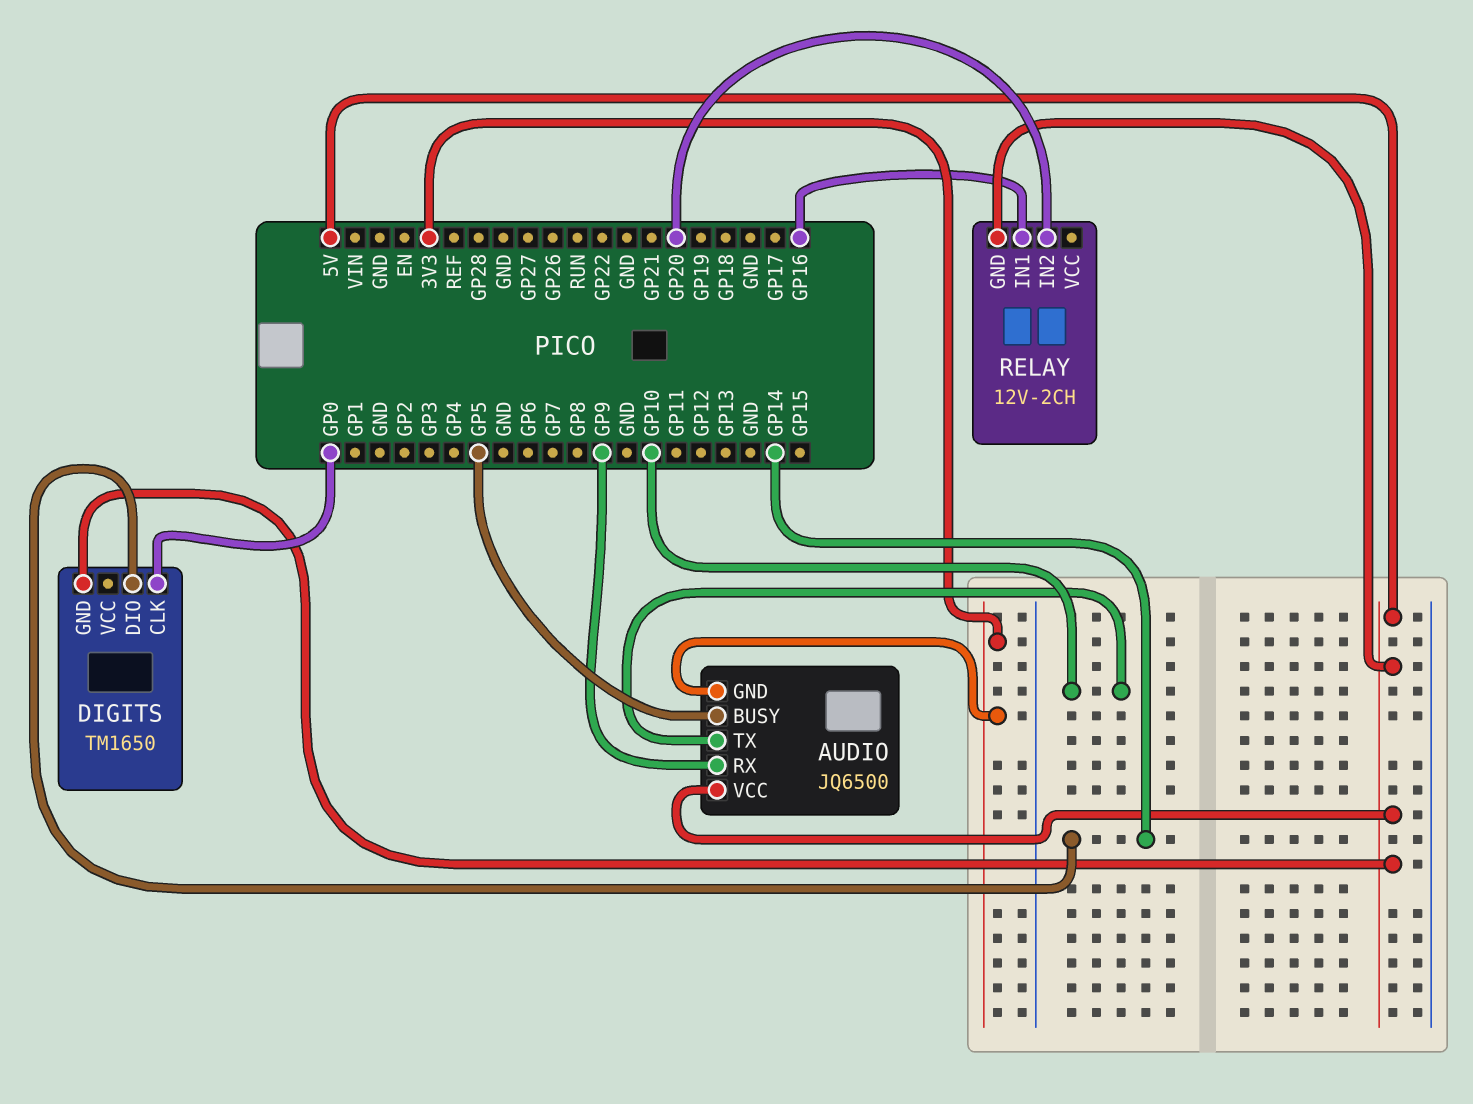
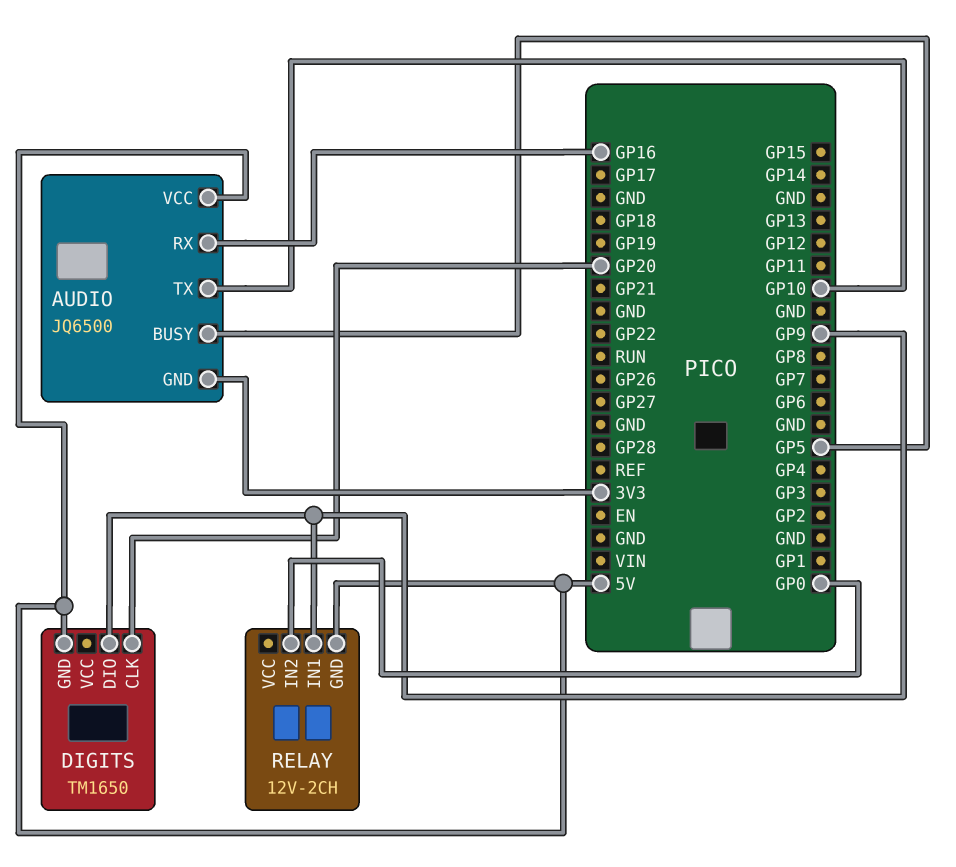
AUDIO pin RX: GP9 -> GP16
DIGITS pin CLK: GP0 -> GP20
DIGITS pin DIO: GP14 -> GP9
RELAY pin IN1: GP16 -> GP9
RELAY pin IN2: GP20 -> GP0

